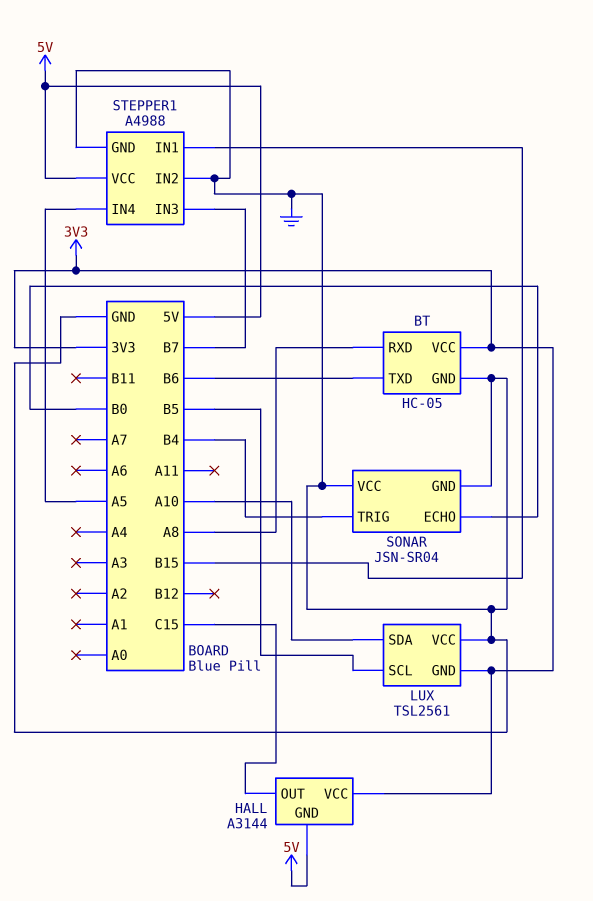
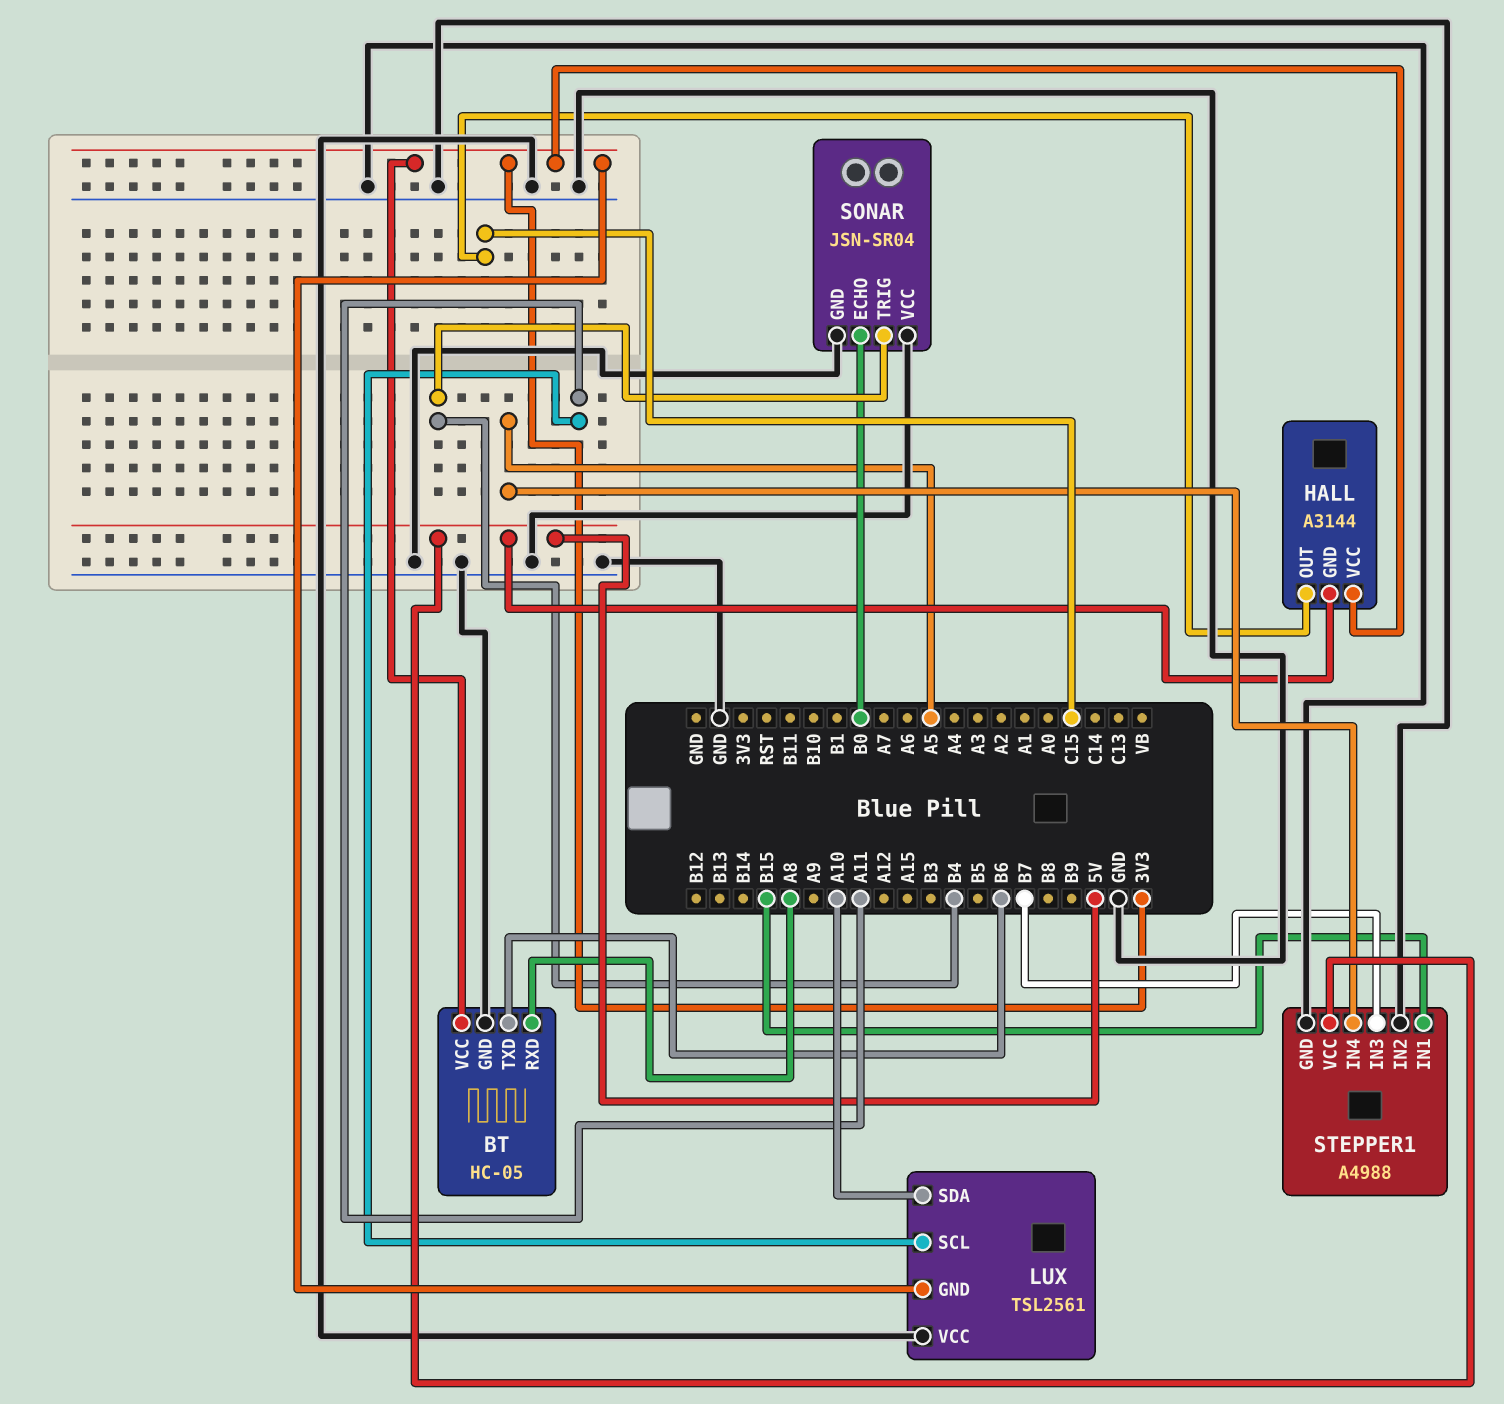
LUX pin SCL: B5 -> A11

